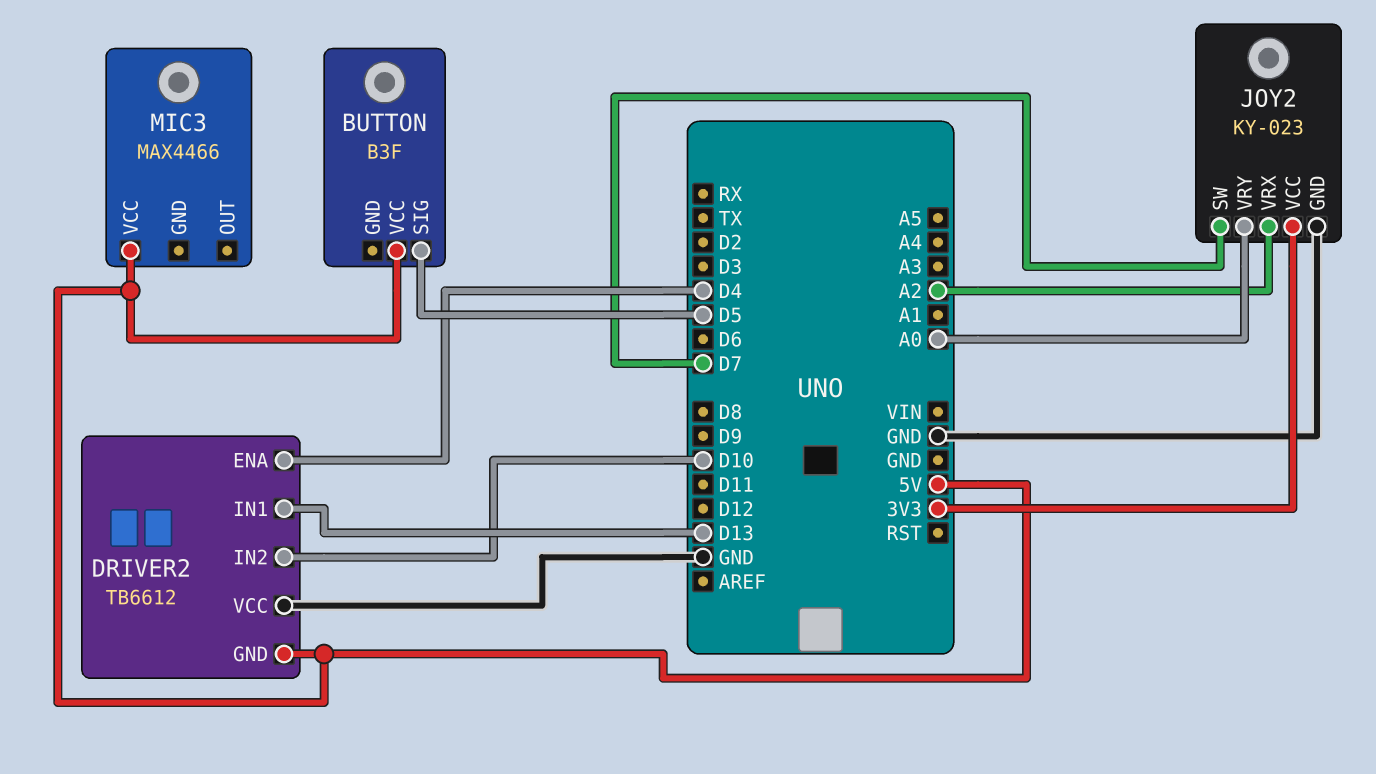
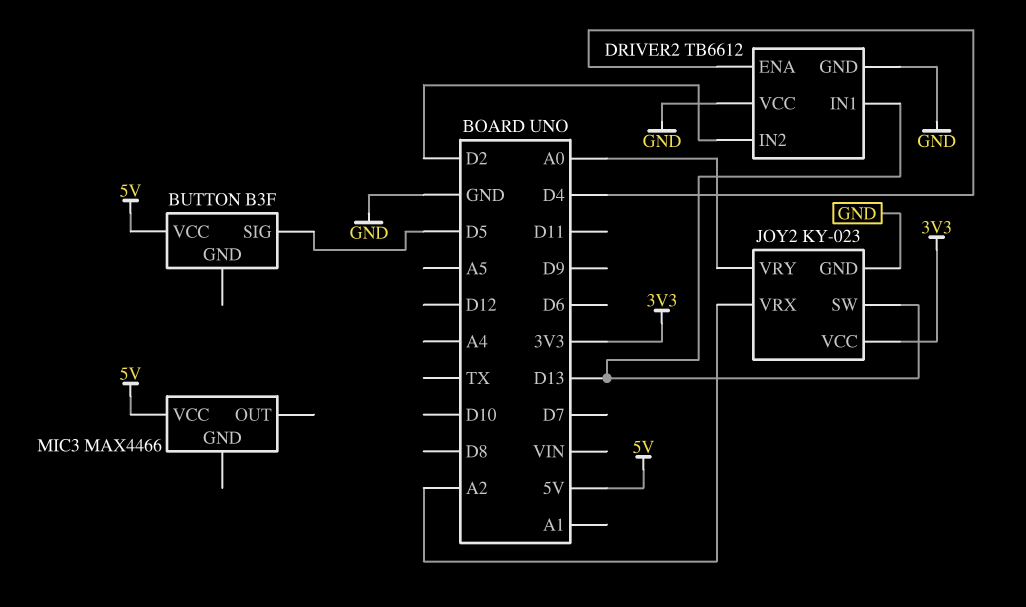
DRIVER2 pin GND: 5V -> GND
DRIVER2 pin IN2: D10 -> D2
JOY2 pin SW: D7 -> D13

